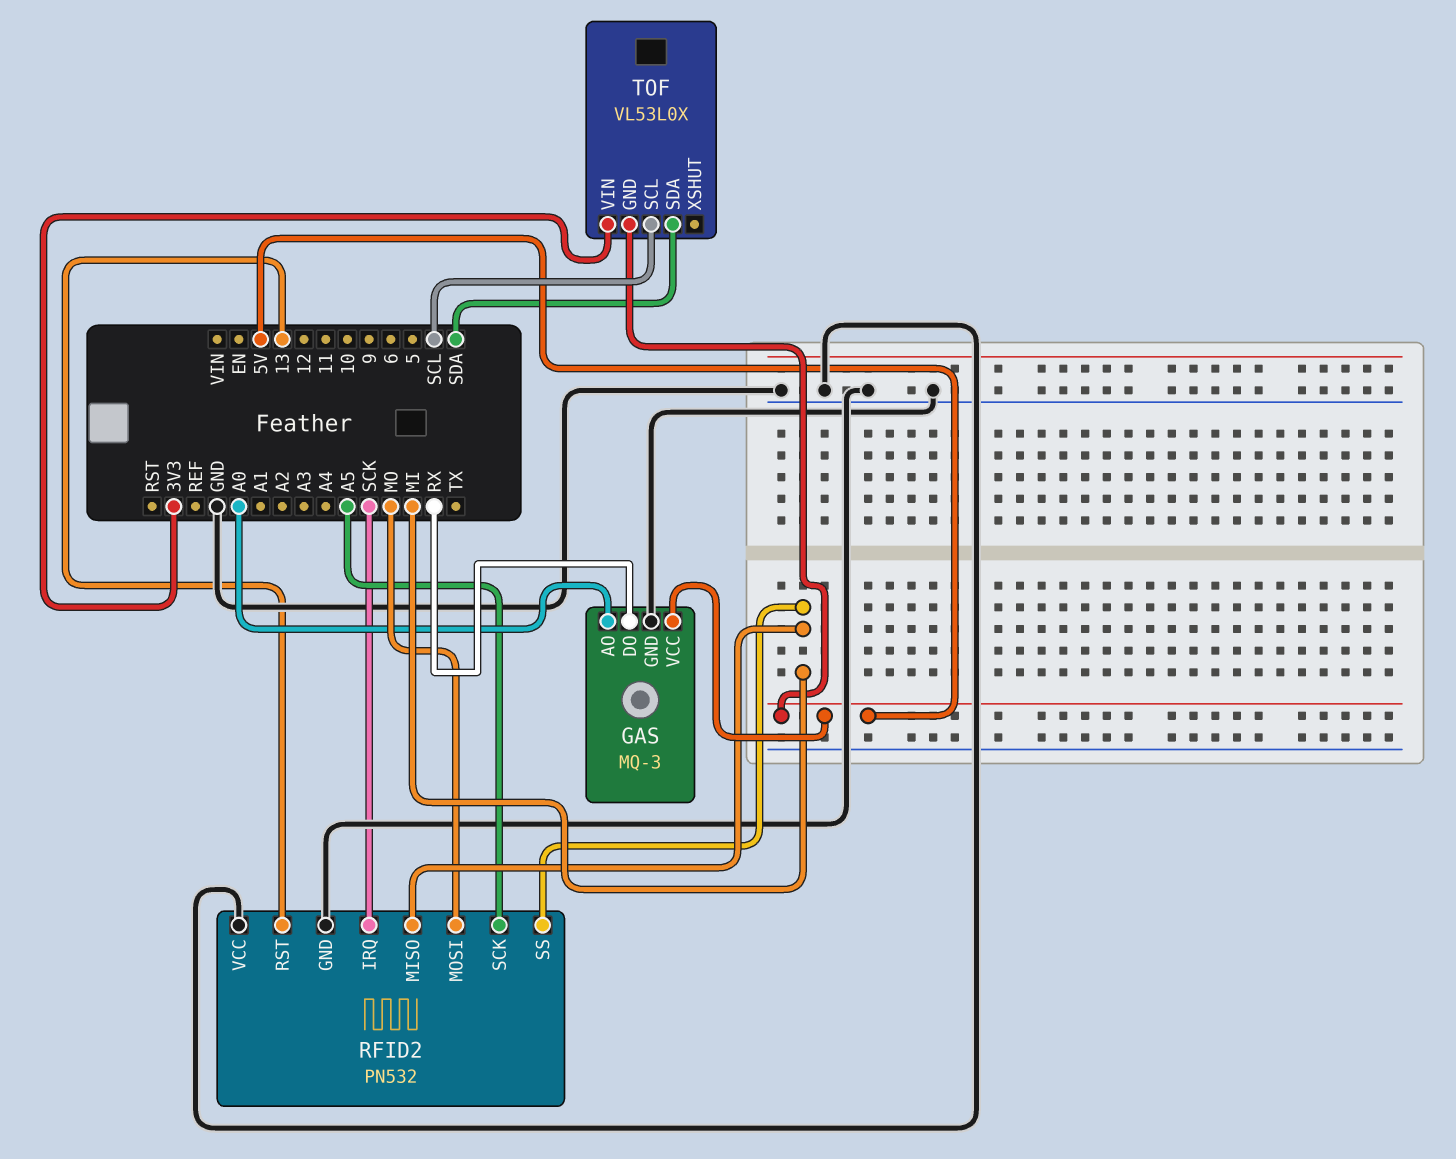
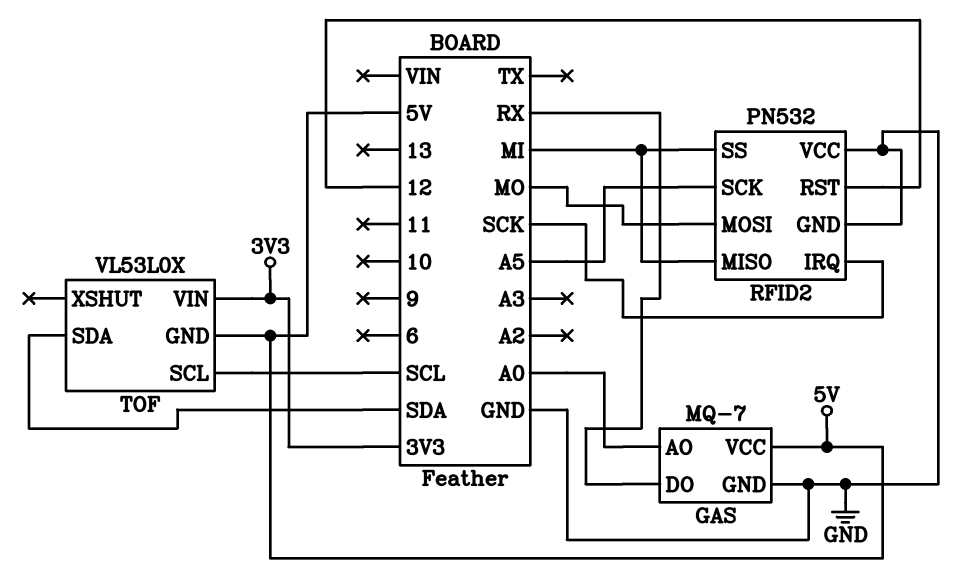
GAS: MQ-3 -> MQ-7
RFID2 pin RST: 13 -> 12

